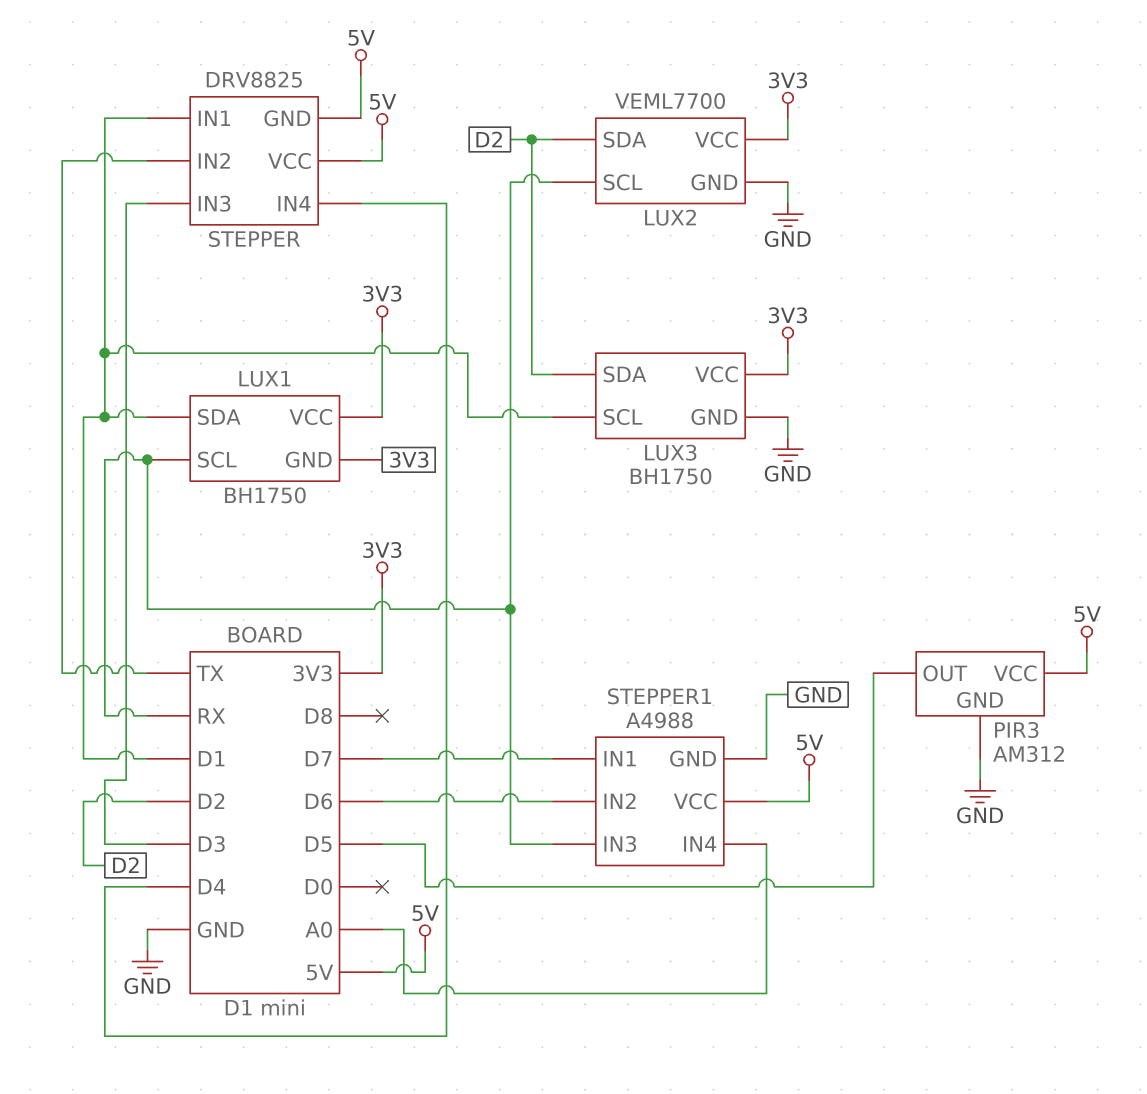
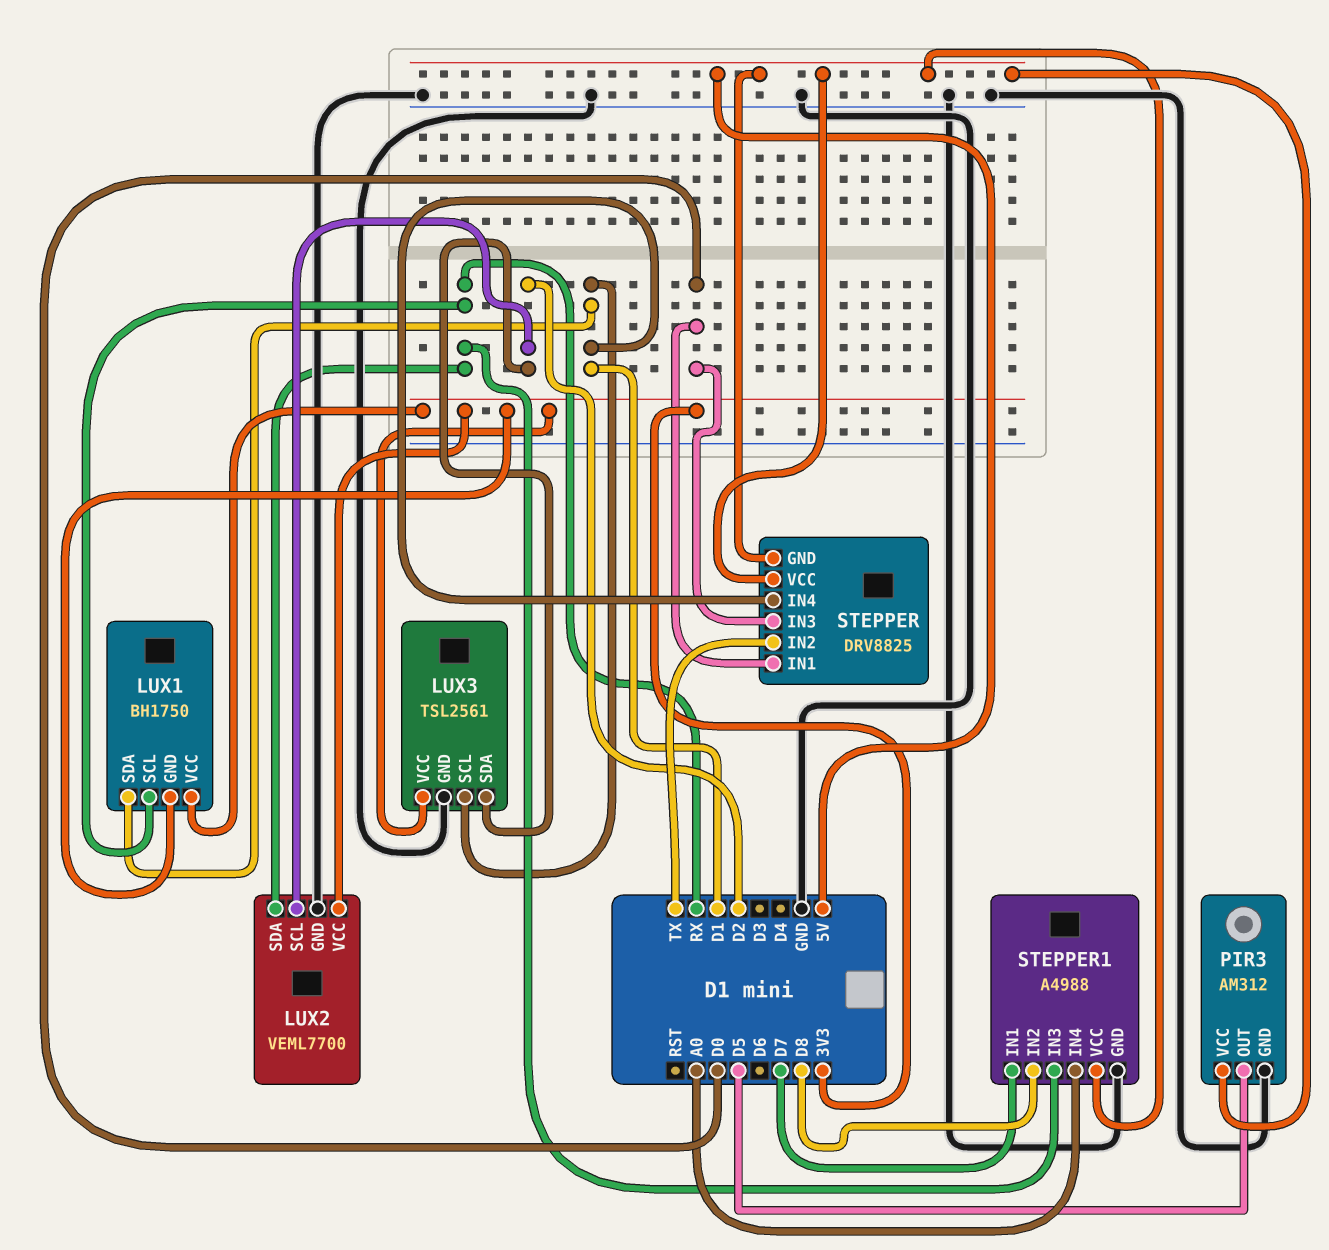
LUX2 pin SCL: RX -> D2
LUX2 pin SDA: D2 -> RX
LUX3: BH1750 -> TSL2561
STEPPER pin IN1: D1 -> D0
STEPPER pin IN3: D3 -> D0
STEPPER pin IN4: D4 -> D1
STEPPER1 pin IN2: D6 -> D8

